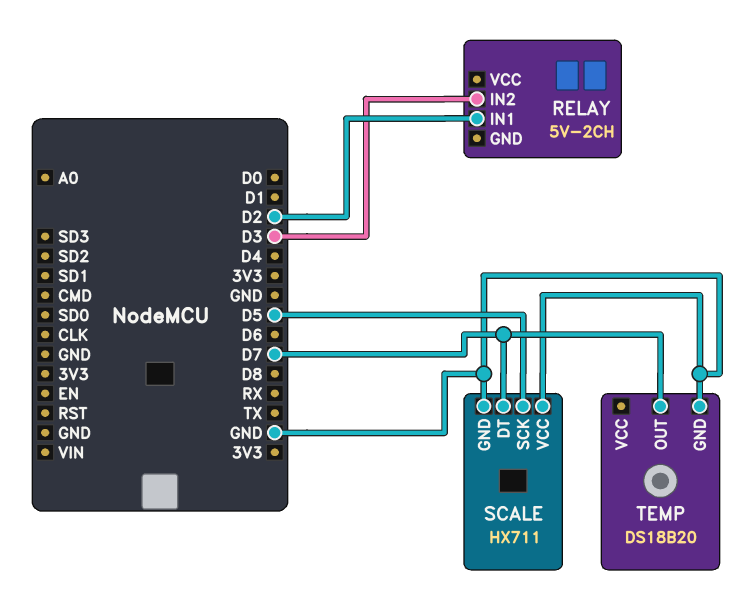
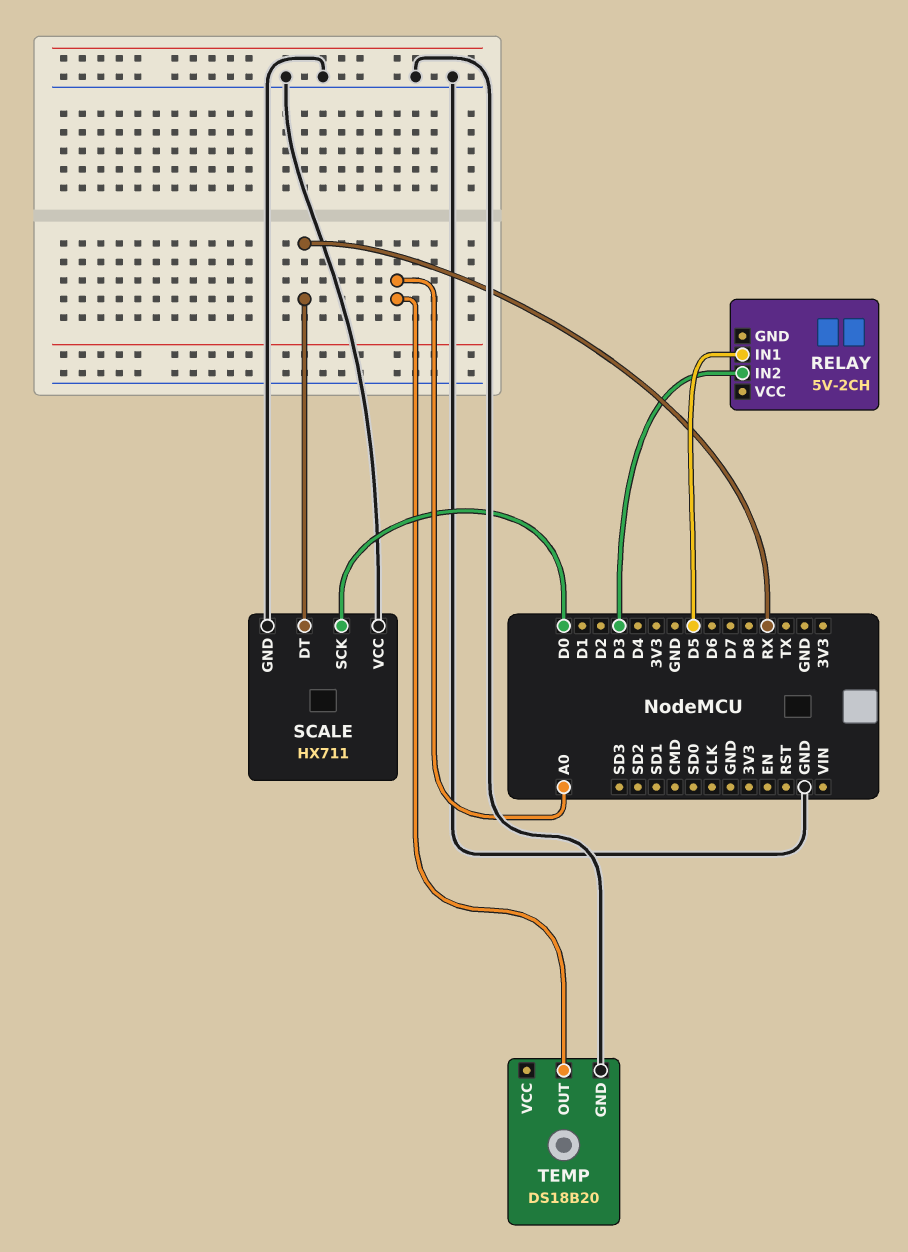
RELAY pin IN1: D2 -> D5
SCALE pin DT: D7 -> RX
SCALE pin SCK: D5 -> D0
TEMP pin OUT: D7 -> A0

